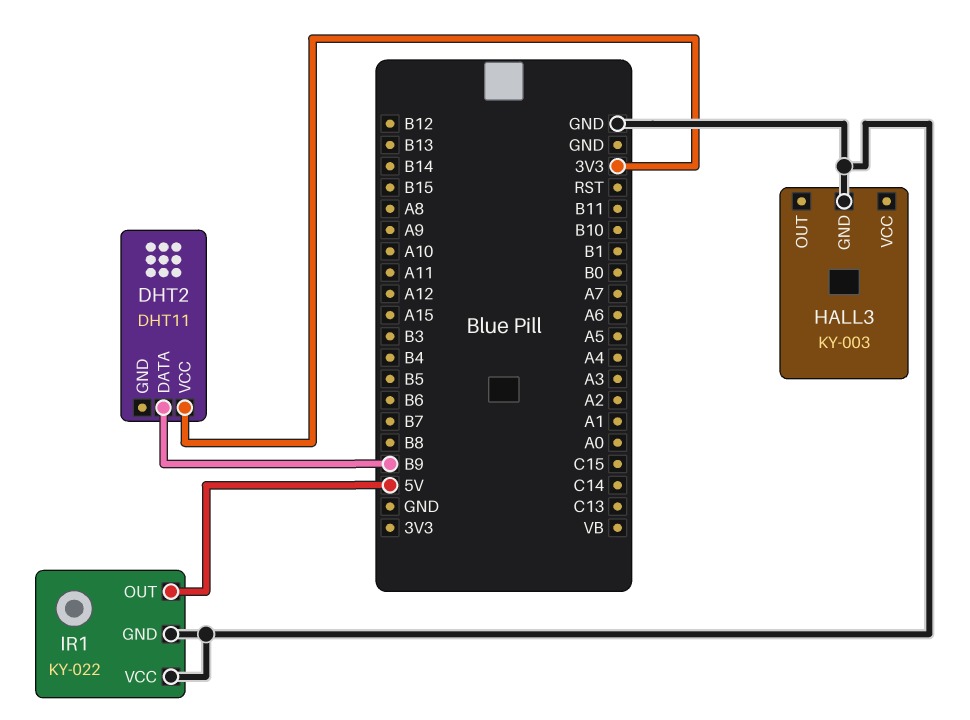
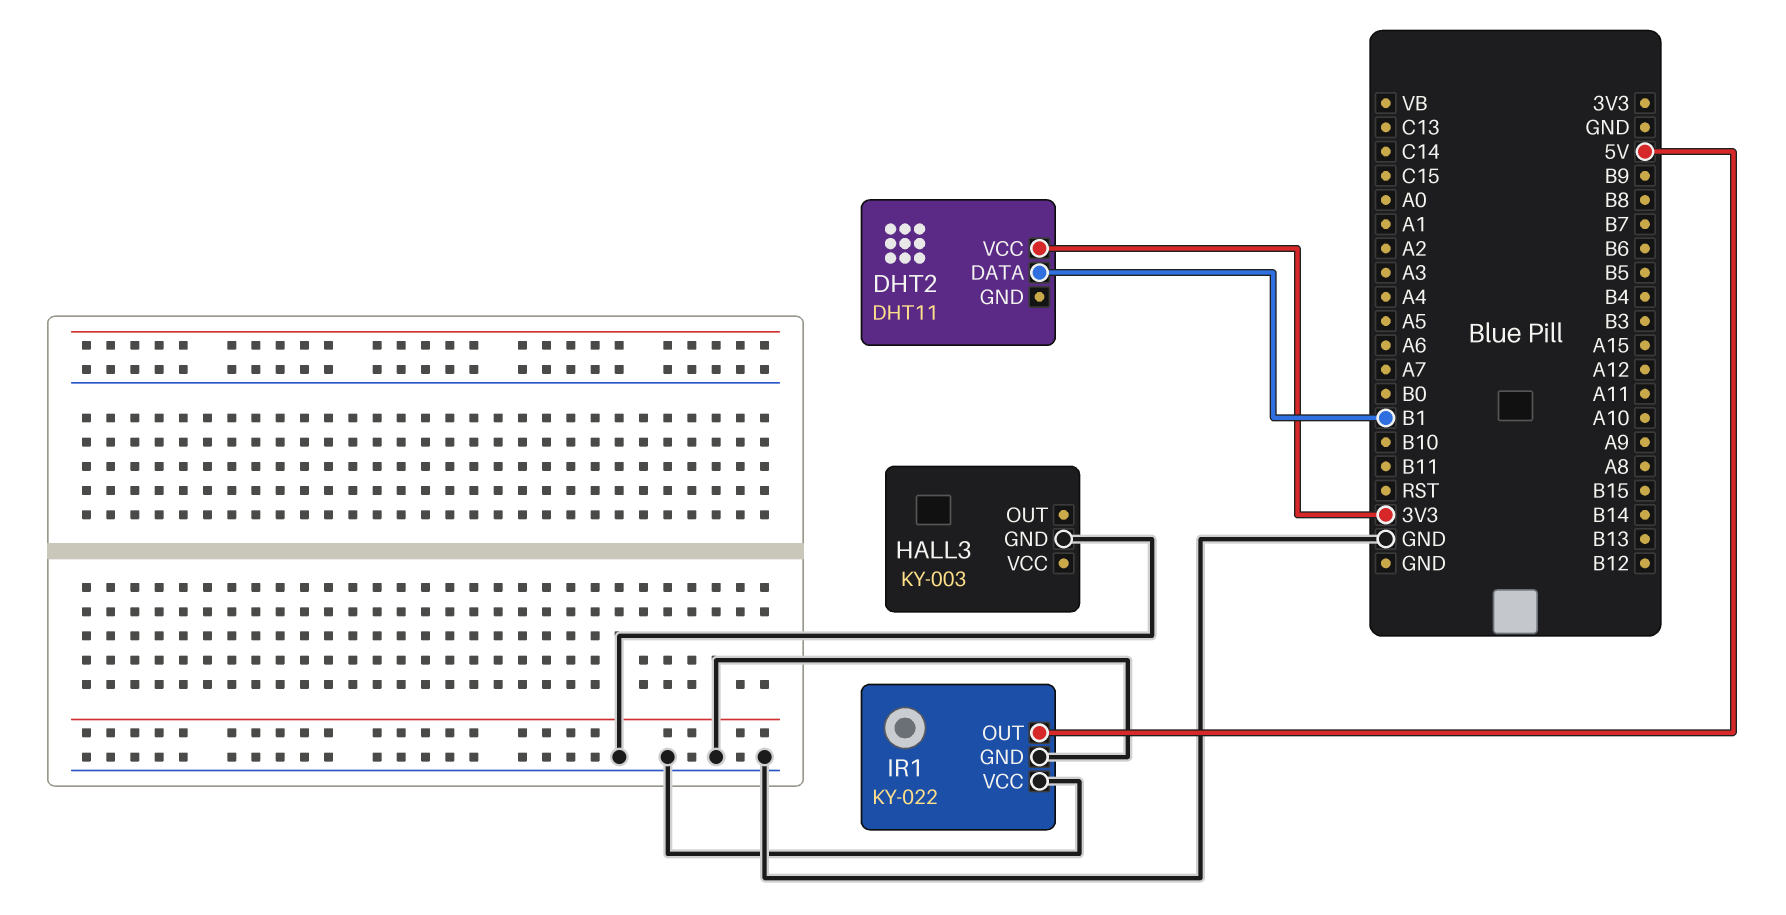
DHT2 pin DATA: B9 -> B1

